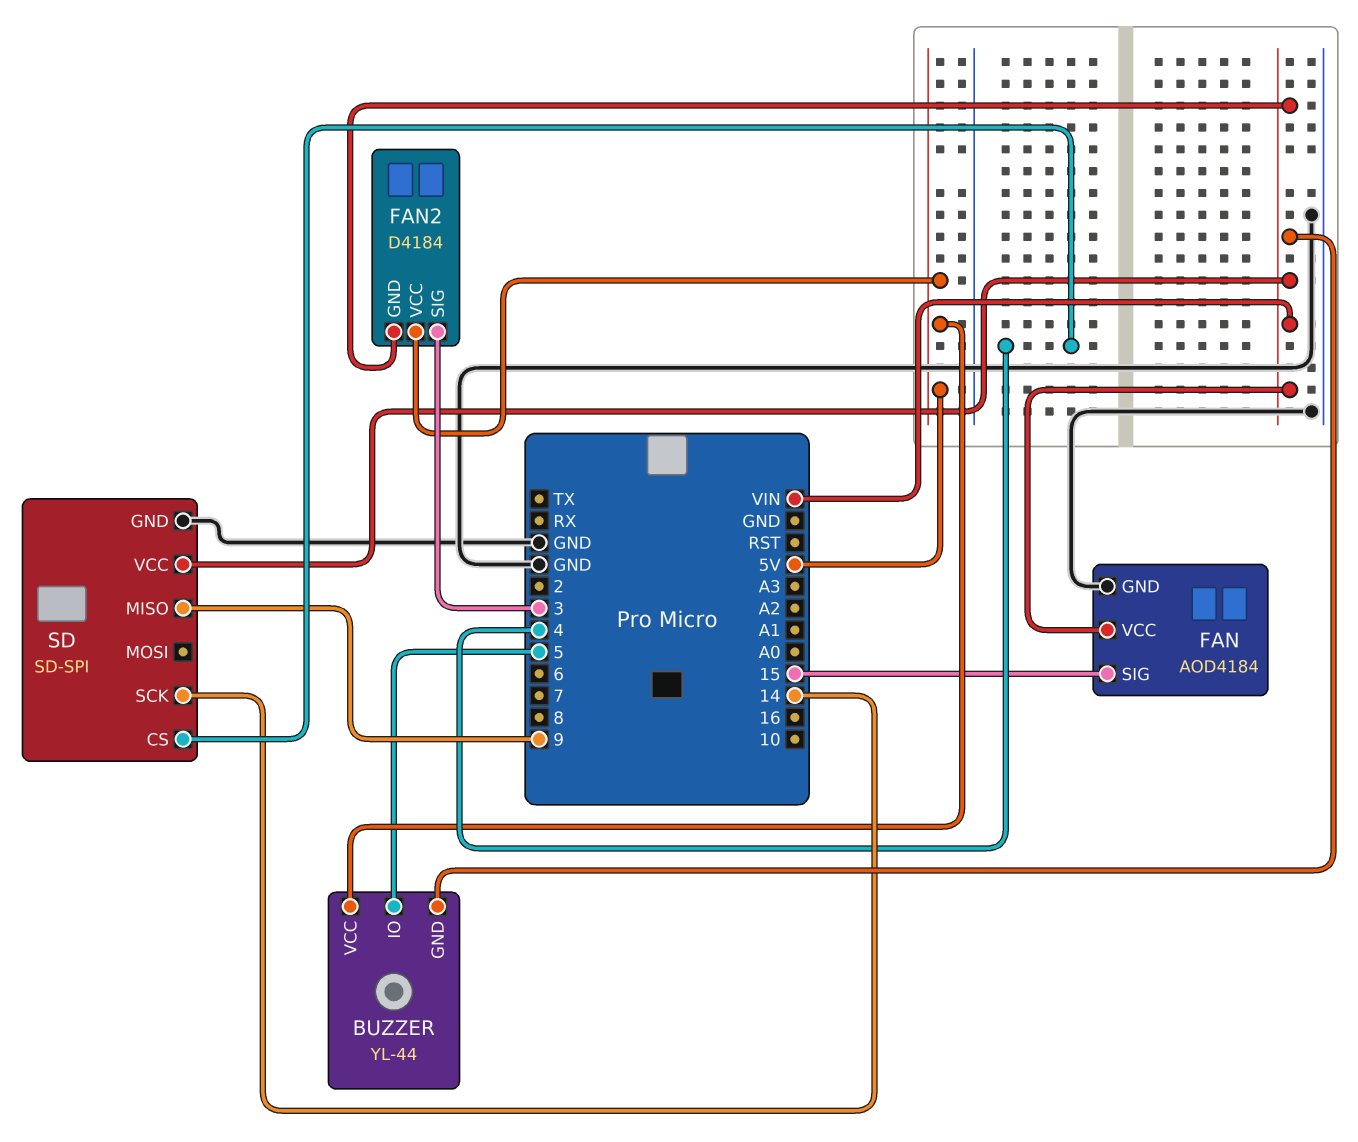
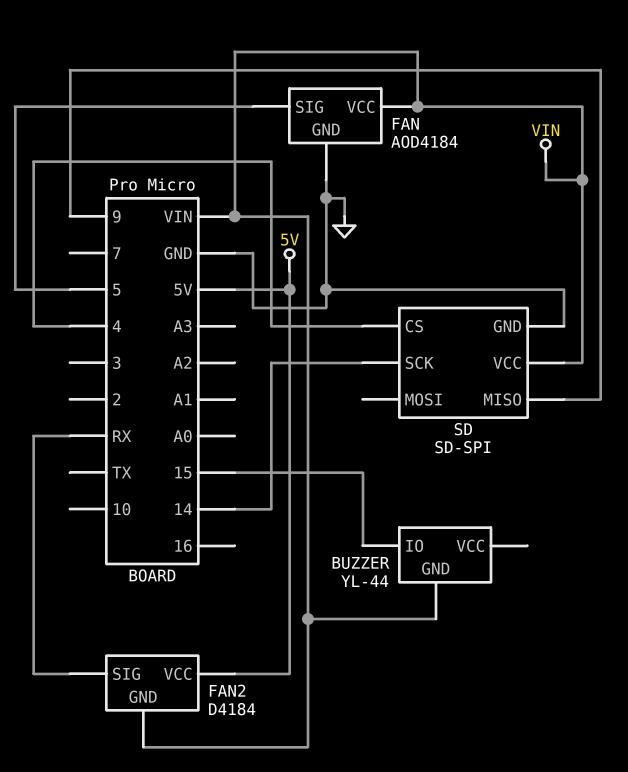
BUZZER pin IO: 5 -> 15
BUZZER pin VCC: 5V -> none
FAN pin SIG: 15 -> 5
FAN2 pin SIG: 3 -> RX

